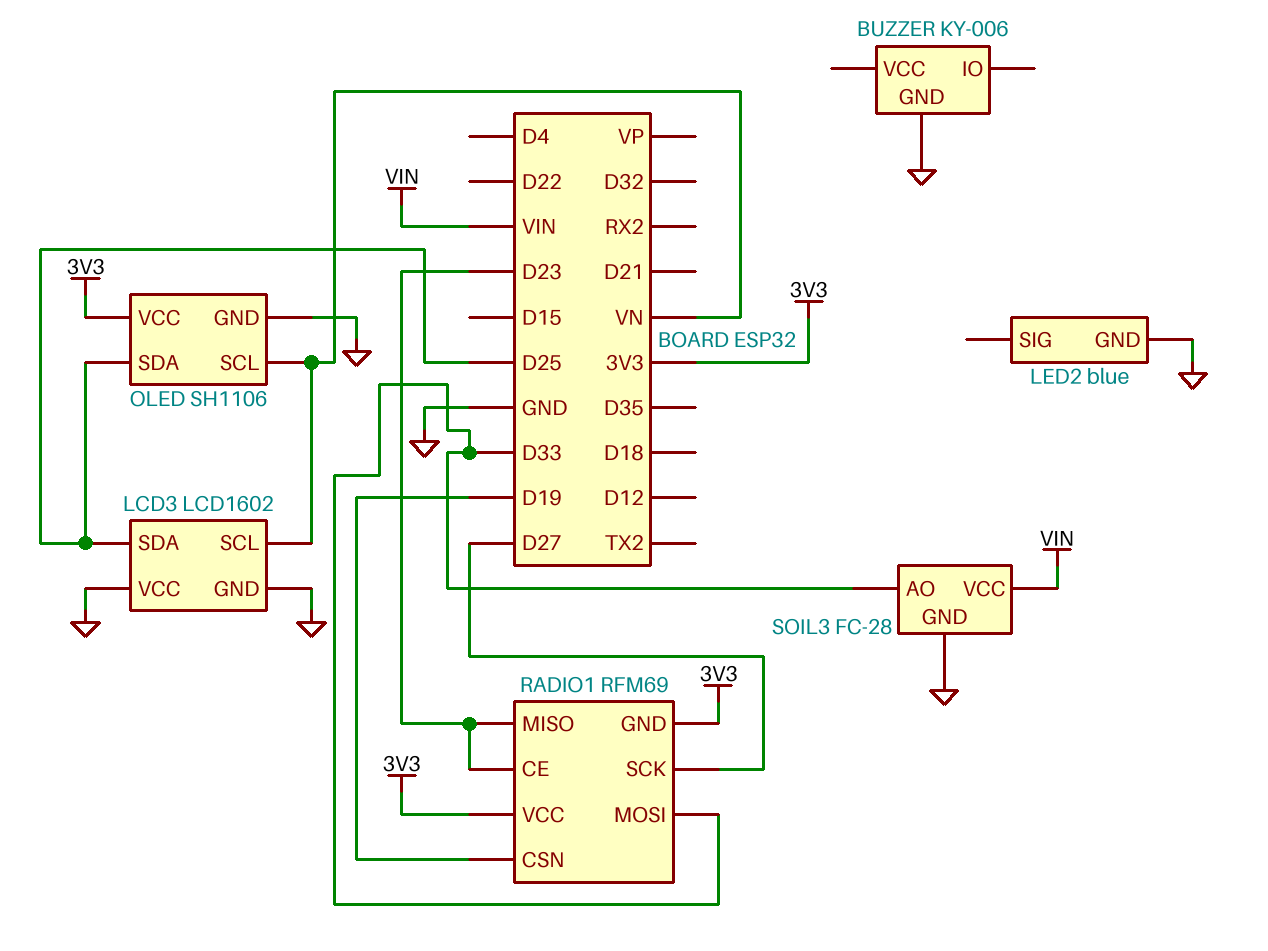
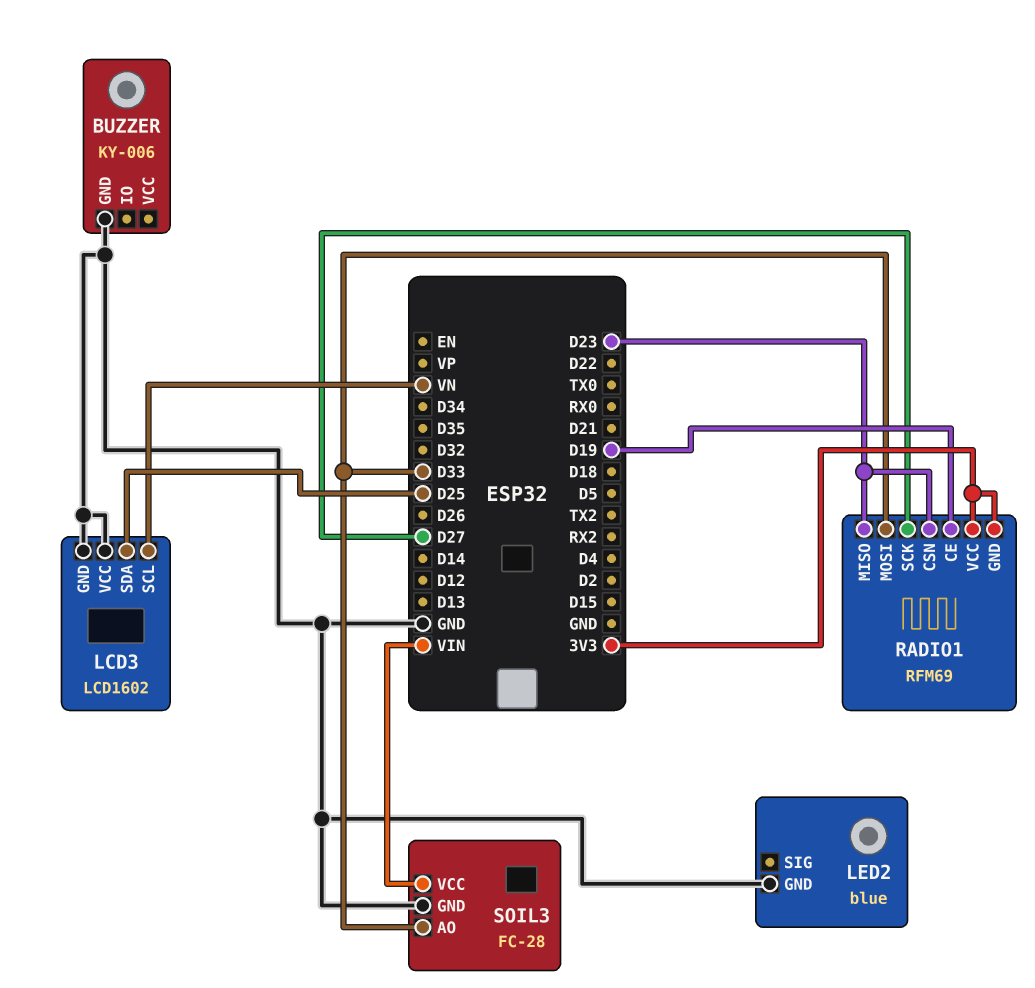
OLED: SH1106 -> none
OLED pin GND: GND -> none
OLED pin SCL: VN -> none
OLED pin SDA: D25 -> none
OLED pin VCC: 3V3 -> none
RADIO1 pin CE: D23 -> D19
RADIO1 pin CSN: D19 -> D23

